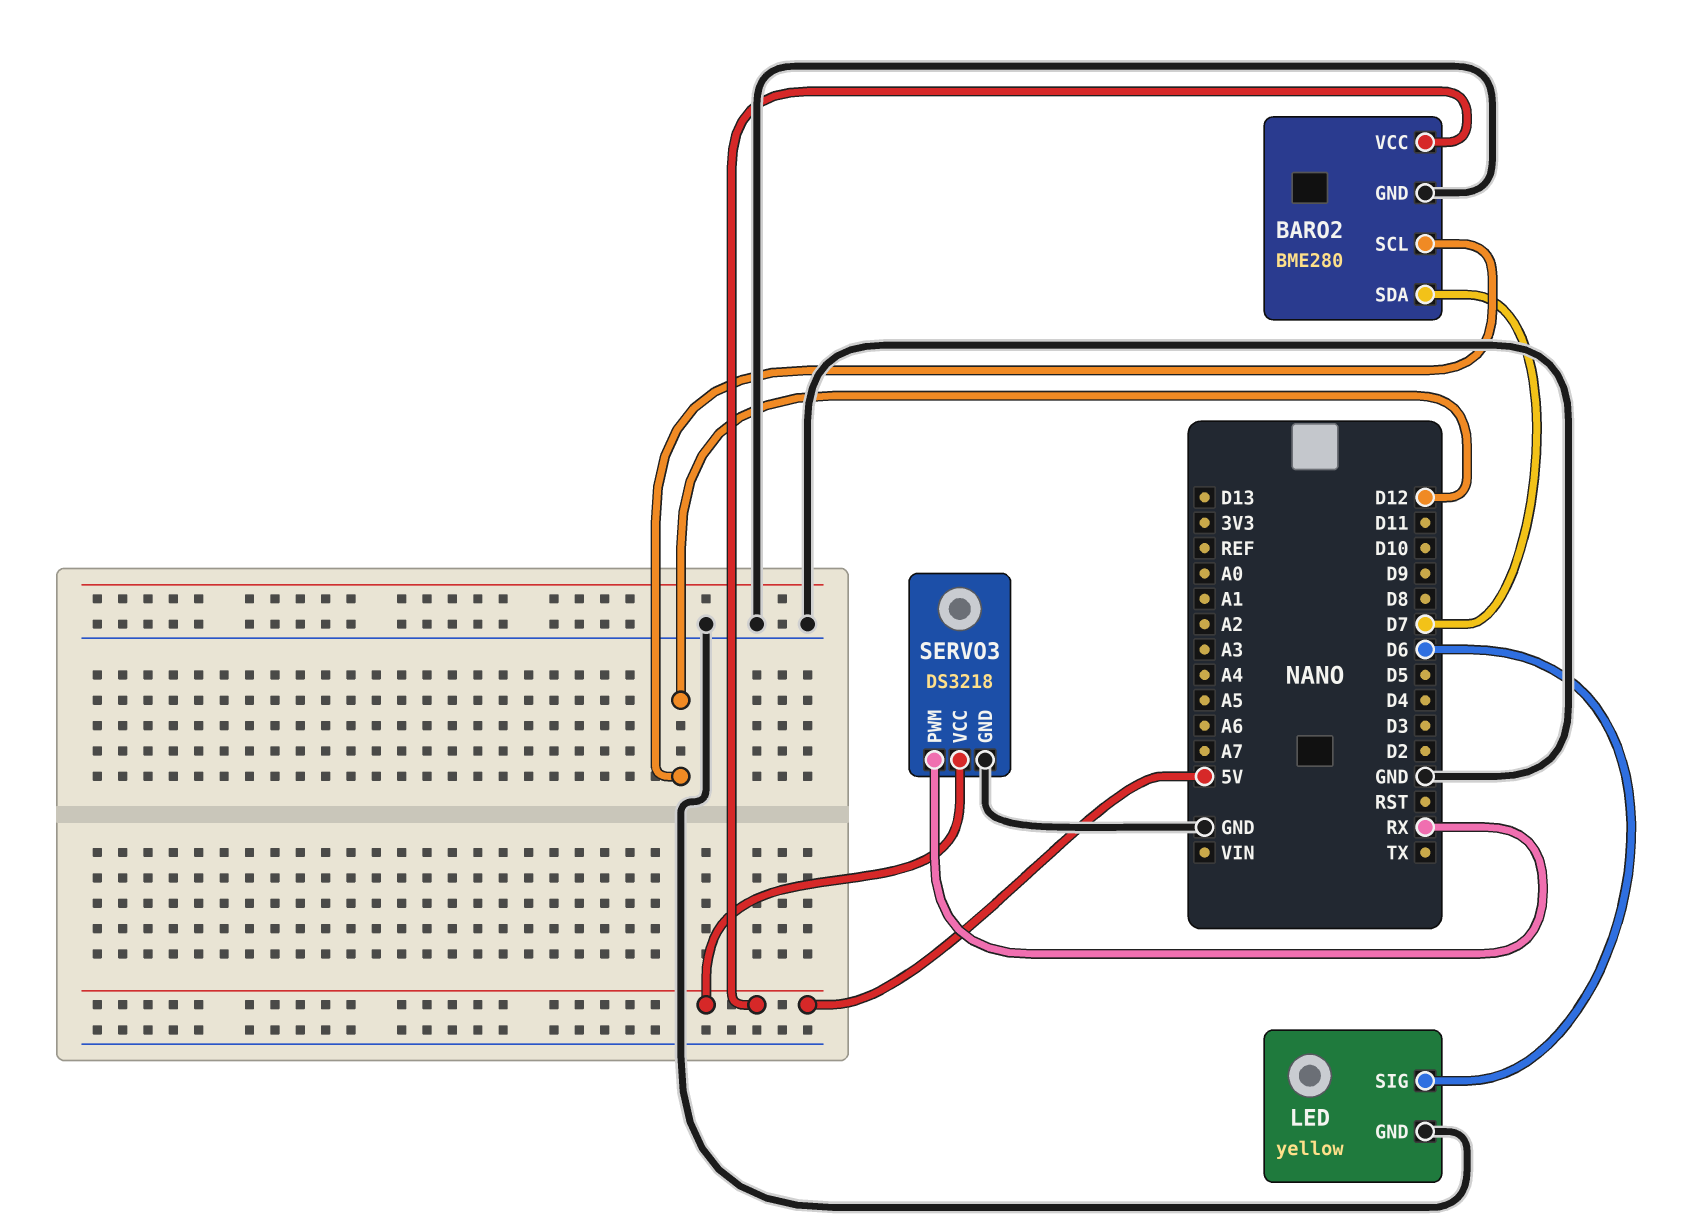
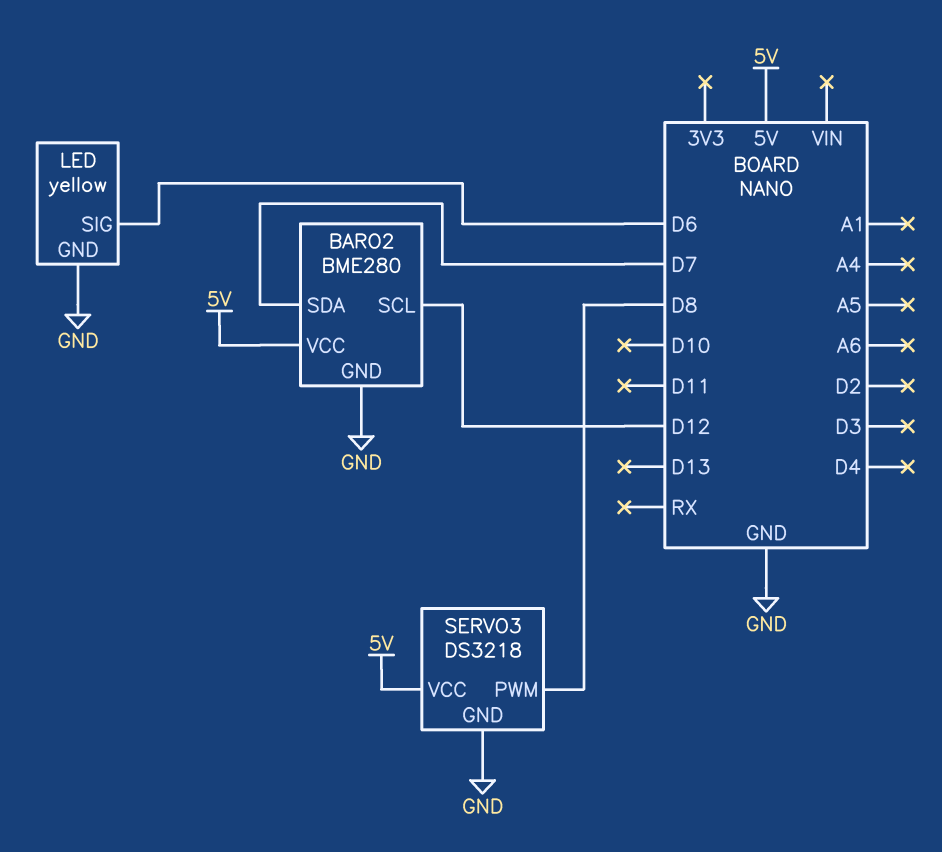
SERVO3 pin PWM: RX -> D8

